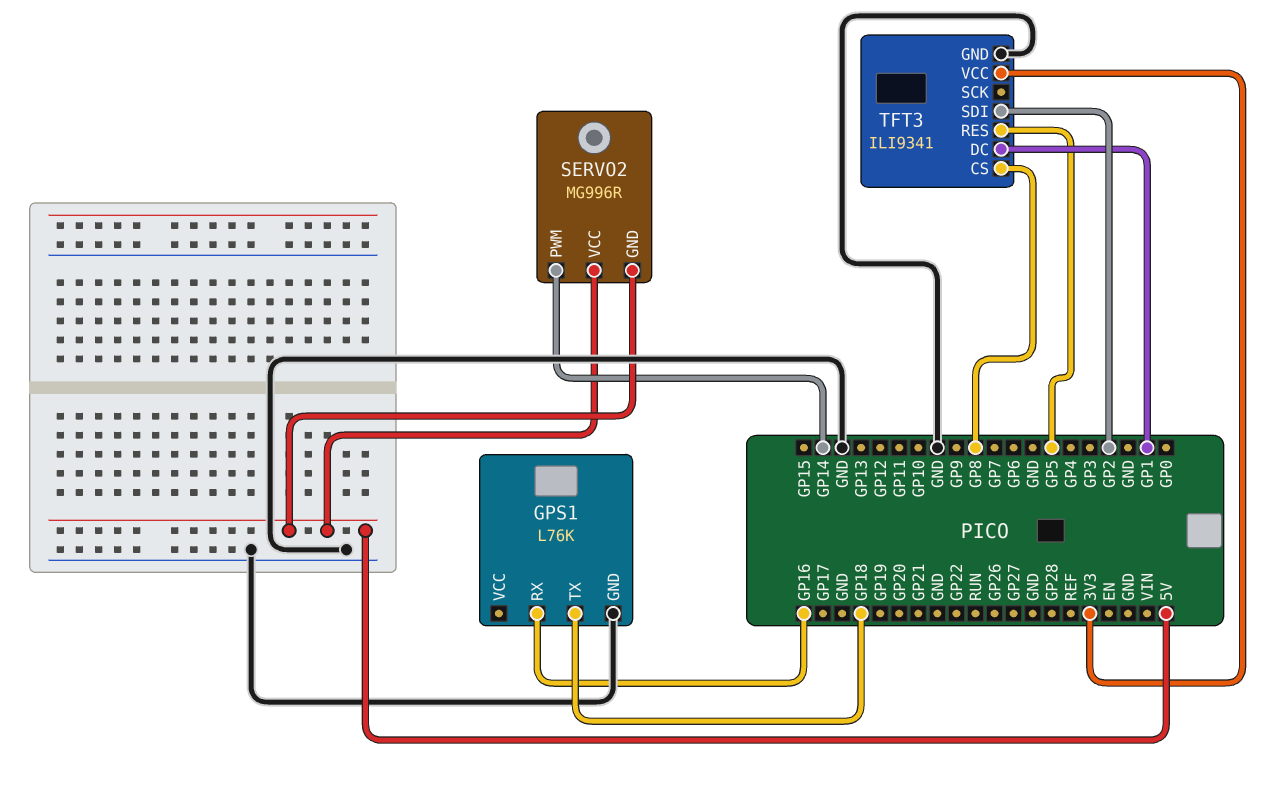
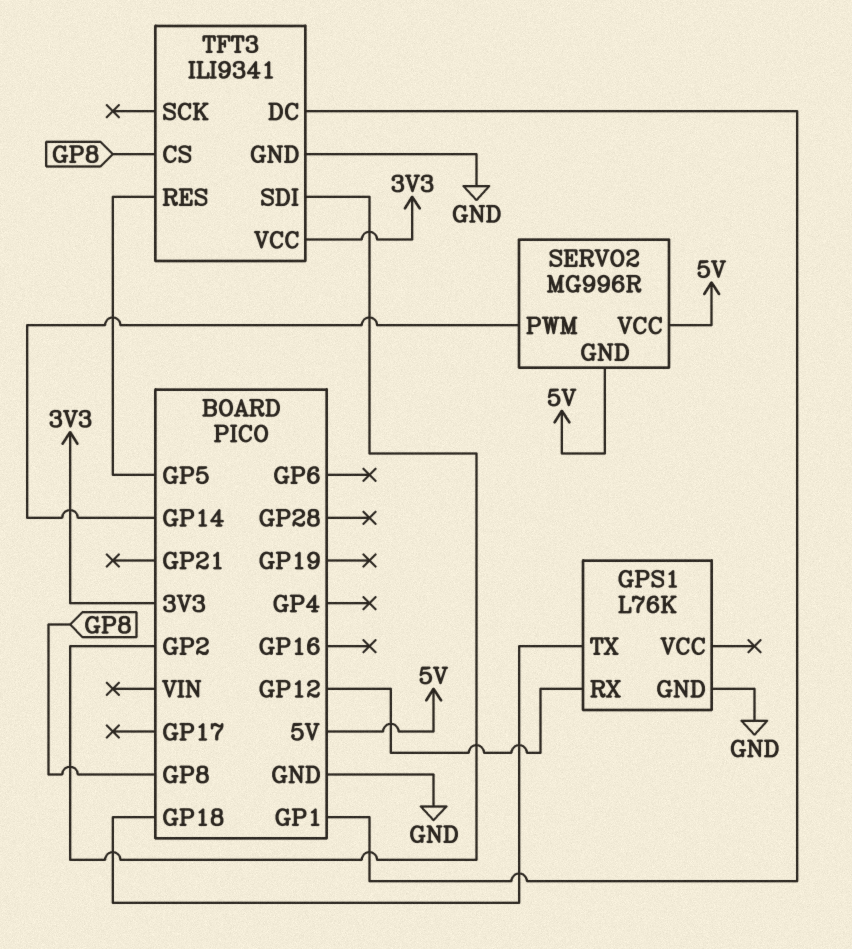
GPS1 pin RX: GP16 -> GP12

